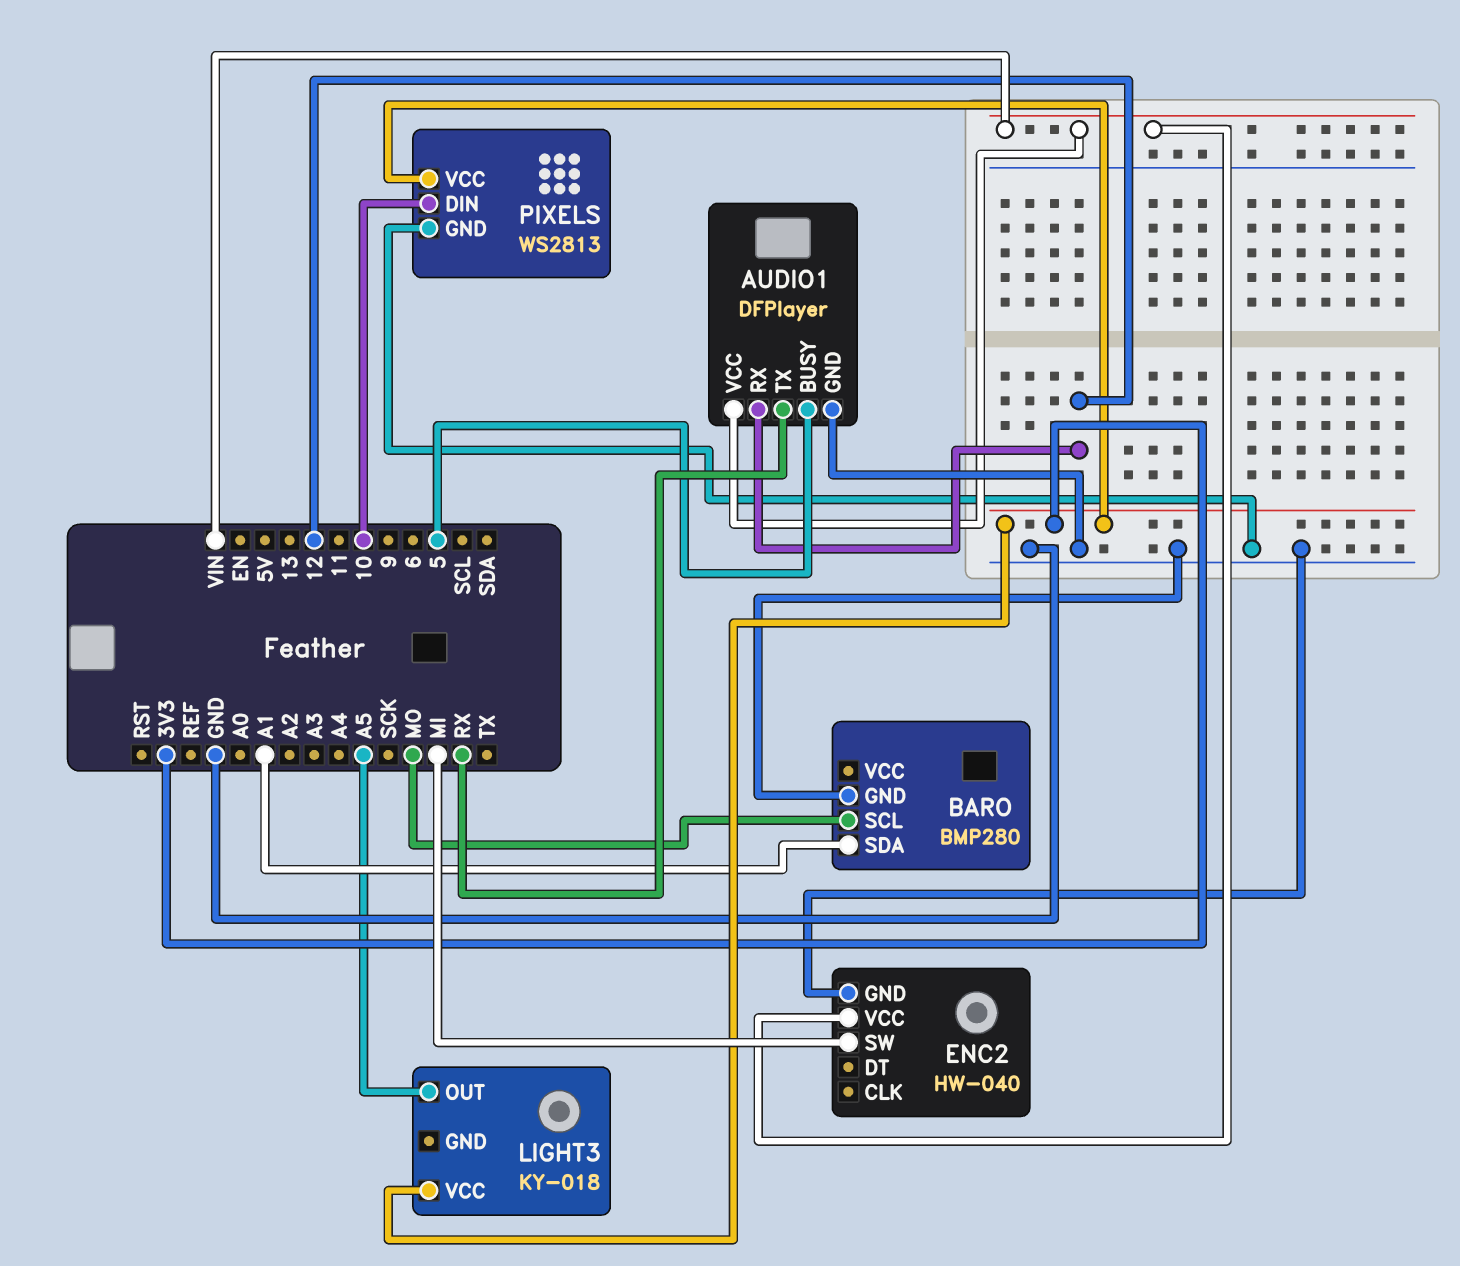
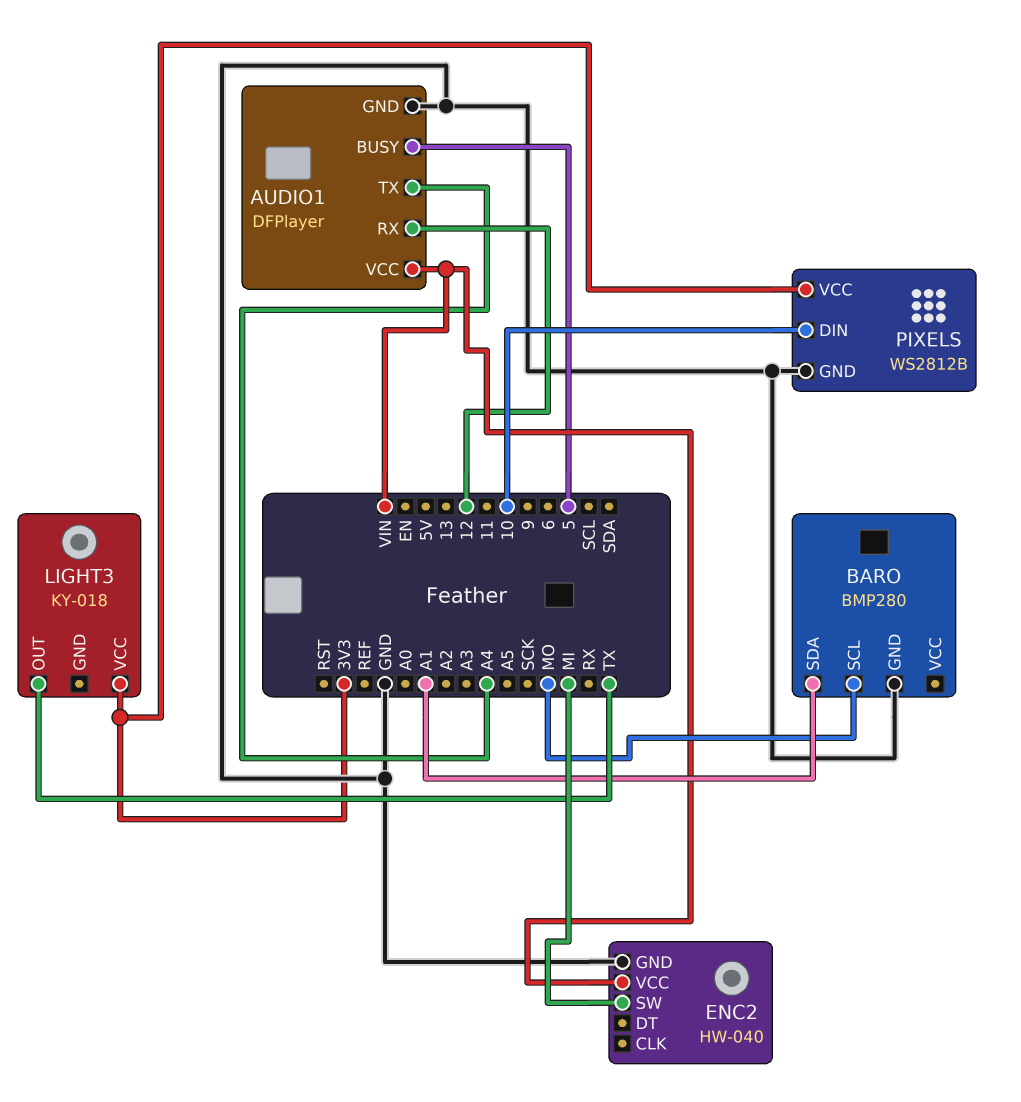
AUDIO1 pin TX: RX -> A4
LIGHT3 pin OUT: A5 -> TX
PIXELS: WS2813 -> WS2812B

